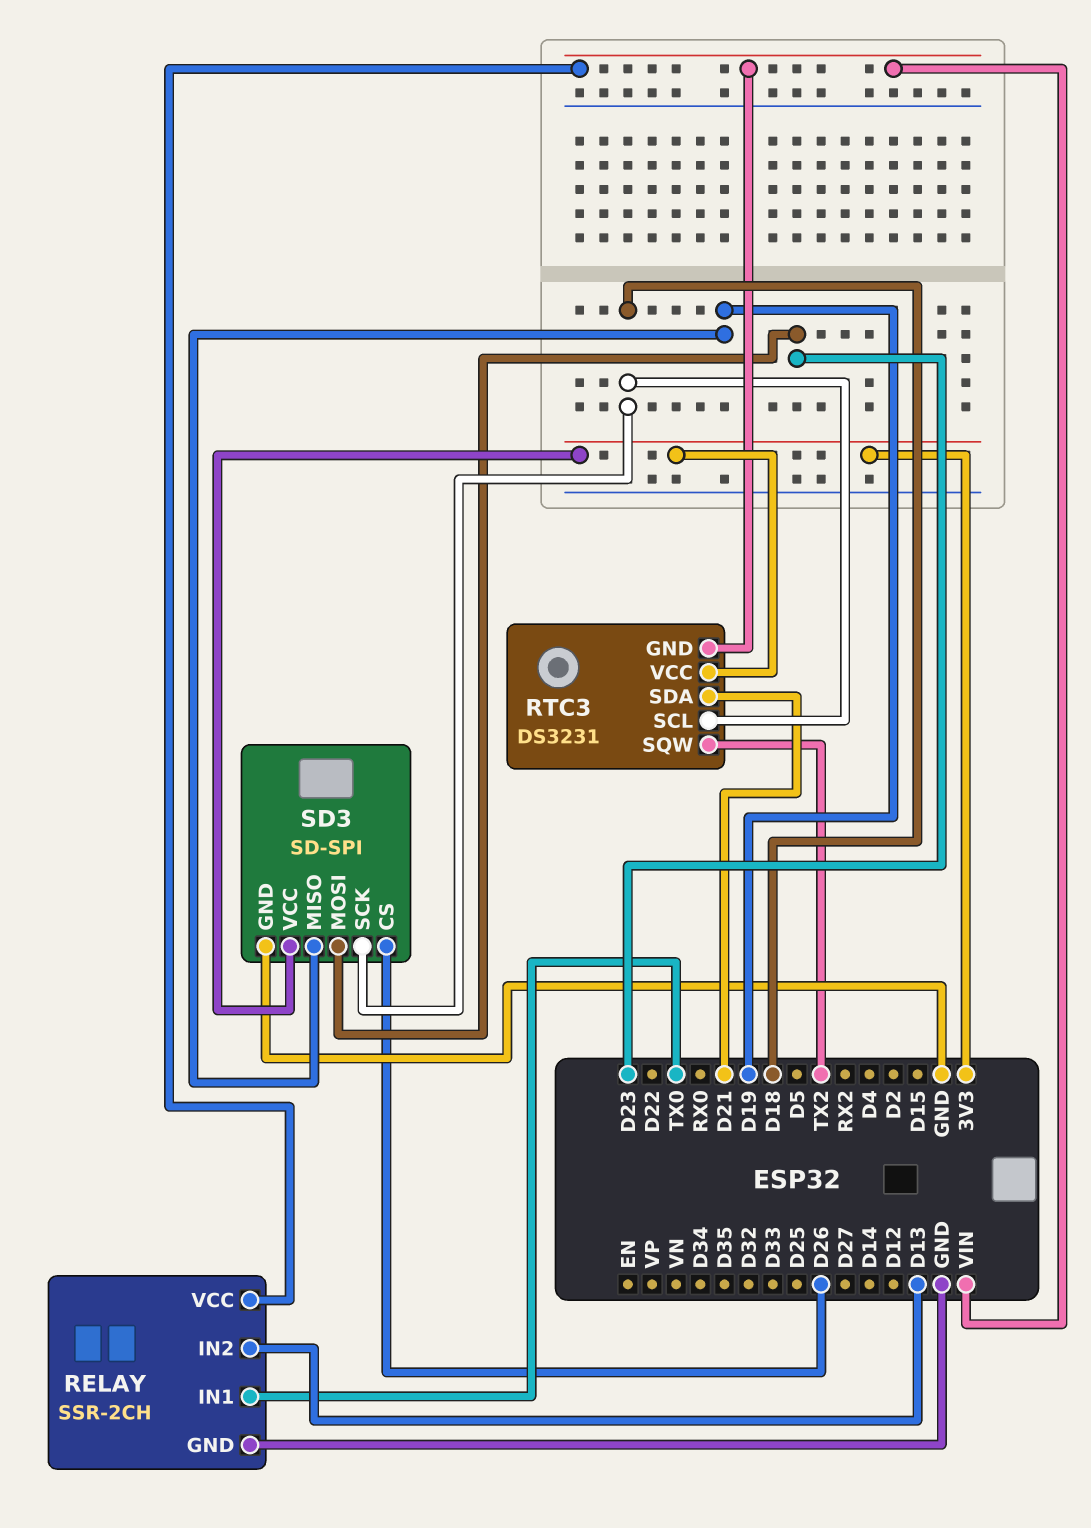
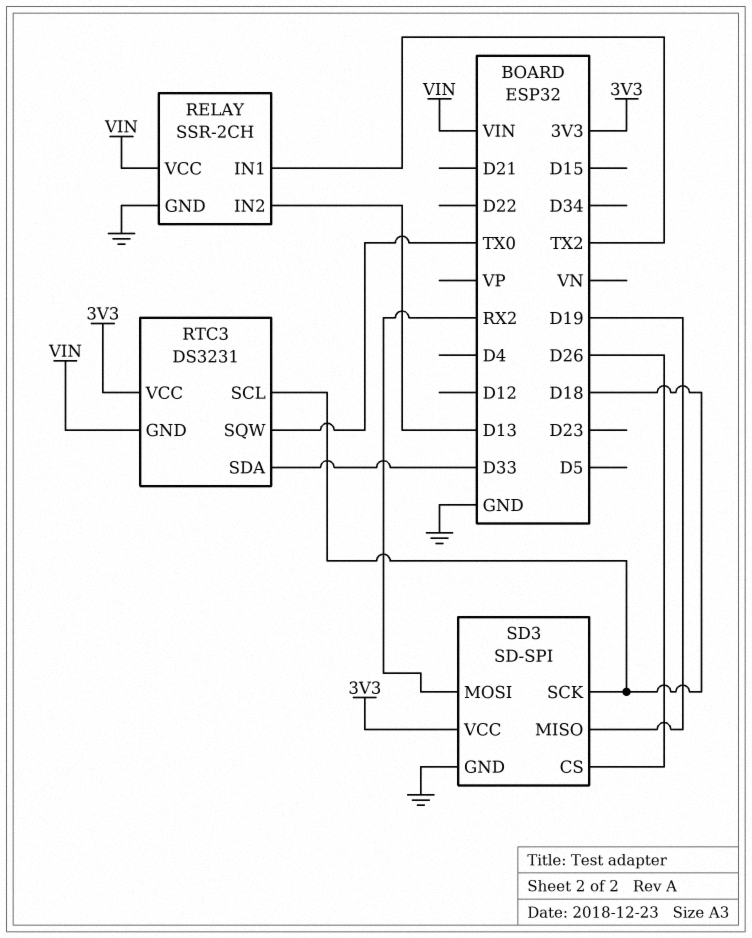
RELAY pin IN1: TX0 -> TX2
RTC3 pin SDA: D21 -> D33
RTC3 pin SQW: TX2 -> TX0
SD3 pin MOSI: D23 -> RX2

